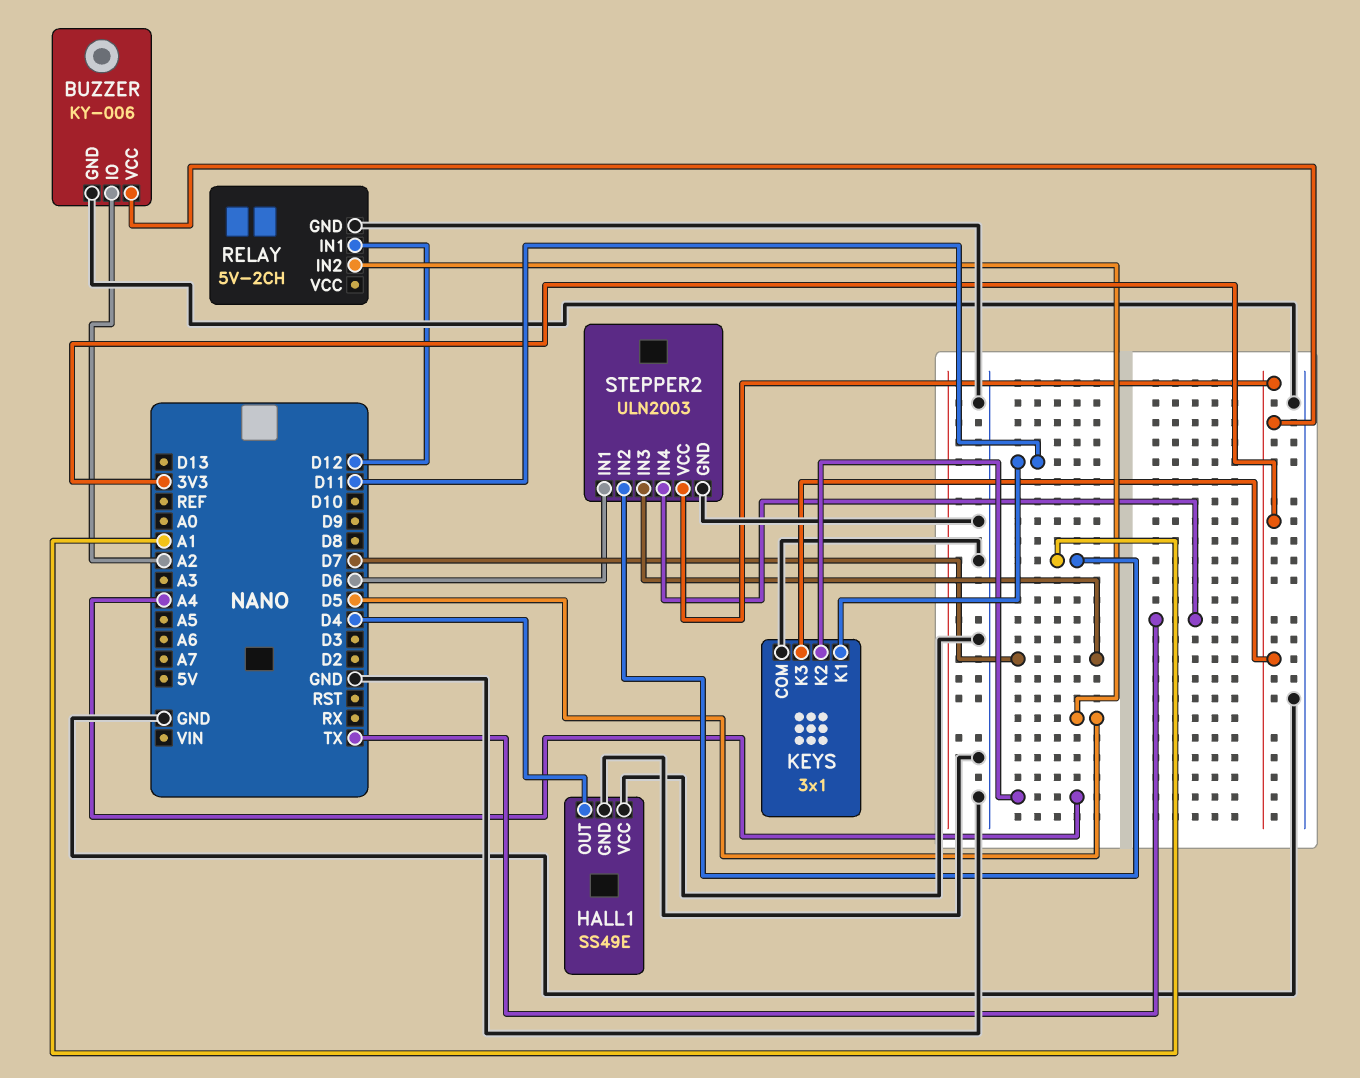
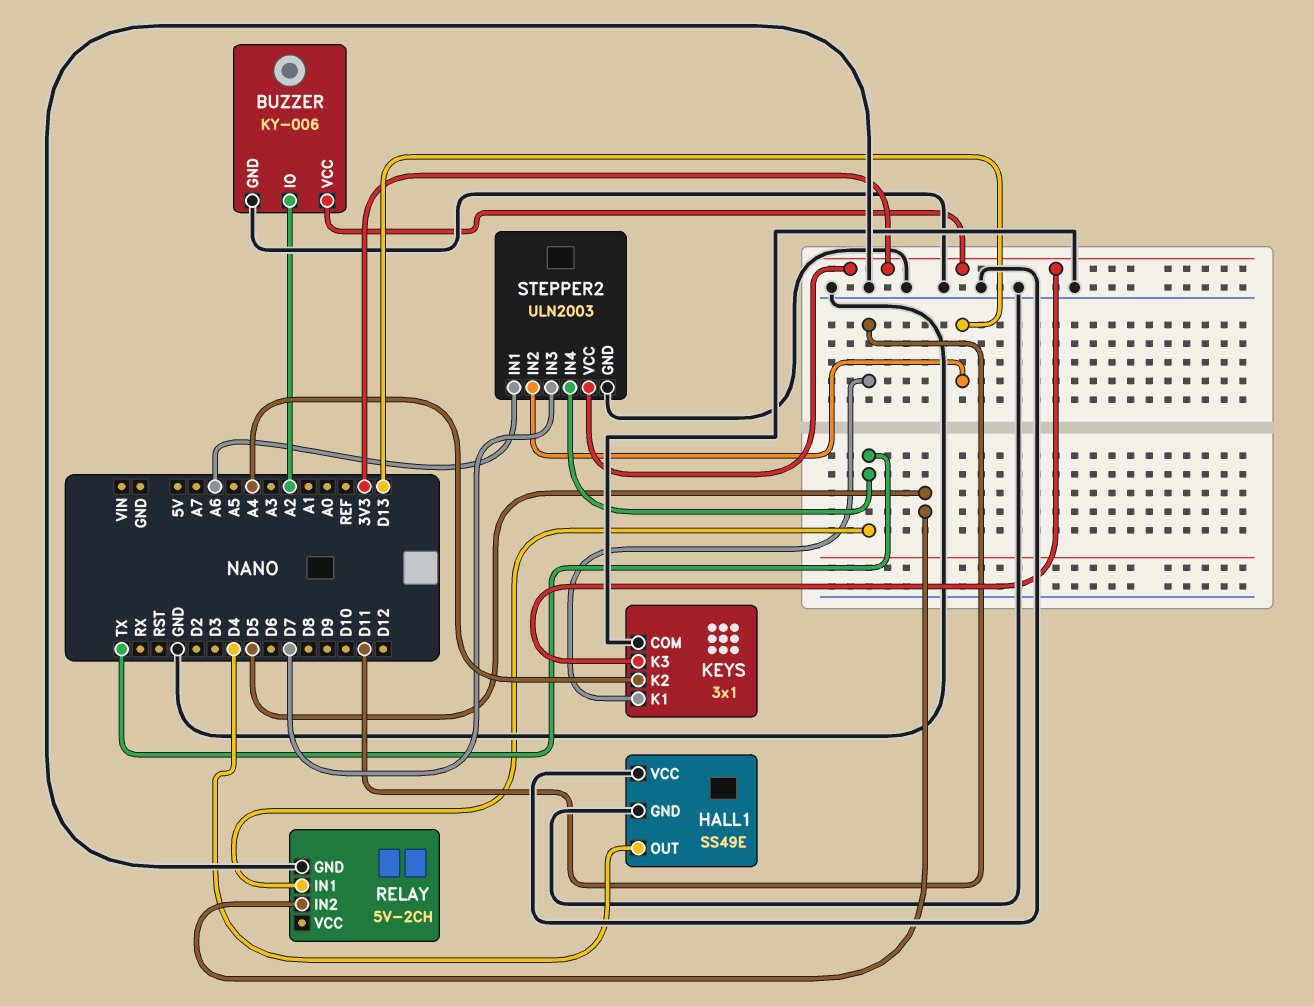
RELAY pin IN1: D12 -> TX
STEPPER2 pin IN1: D6 -> A6
STEPPER2 pin IN2: A1 -> D13

